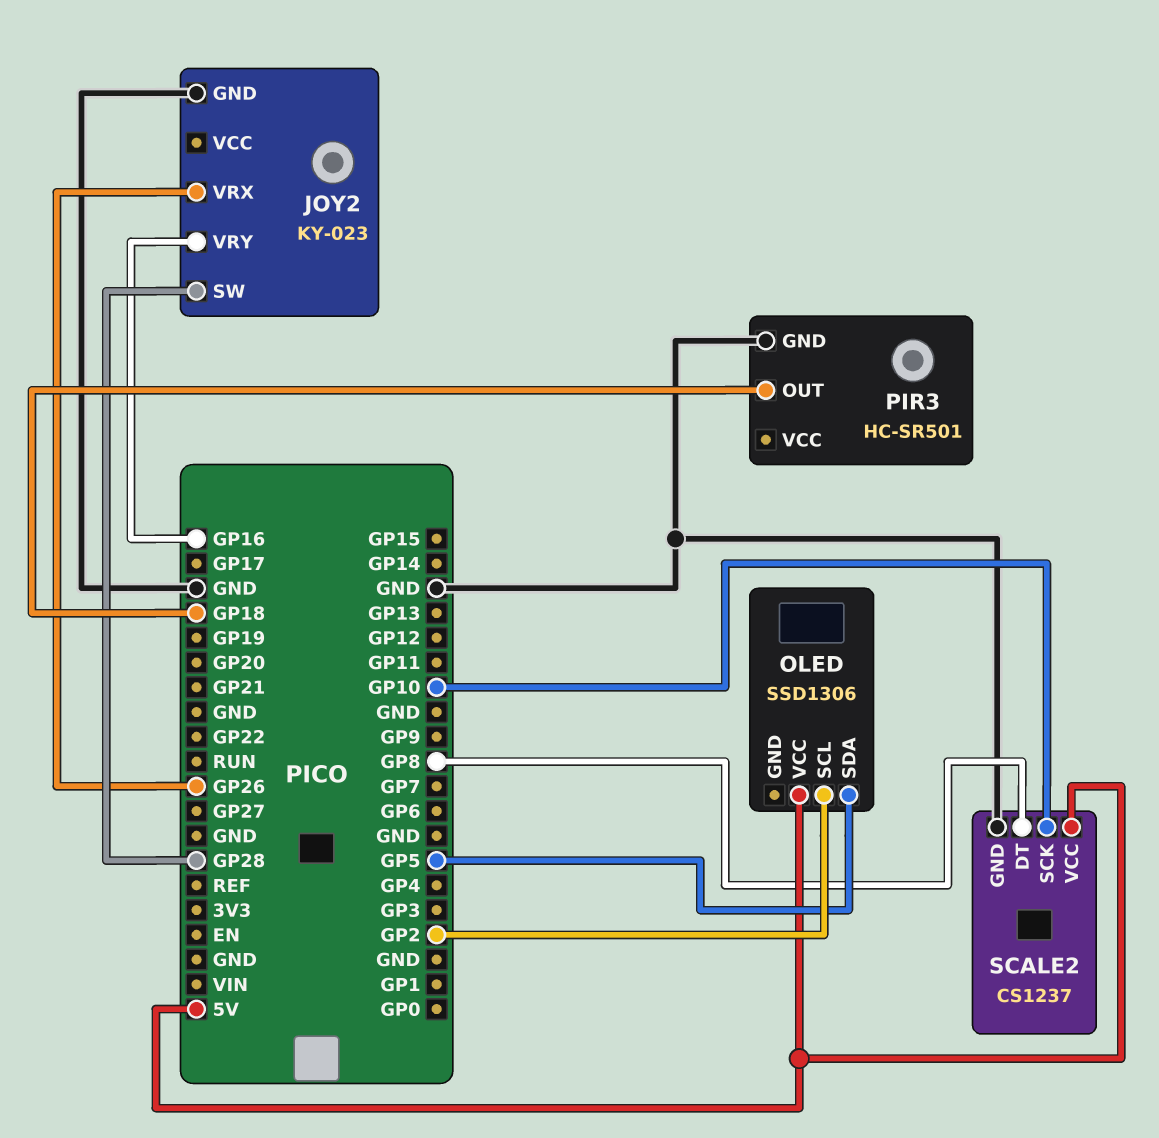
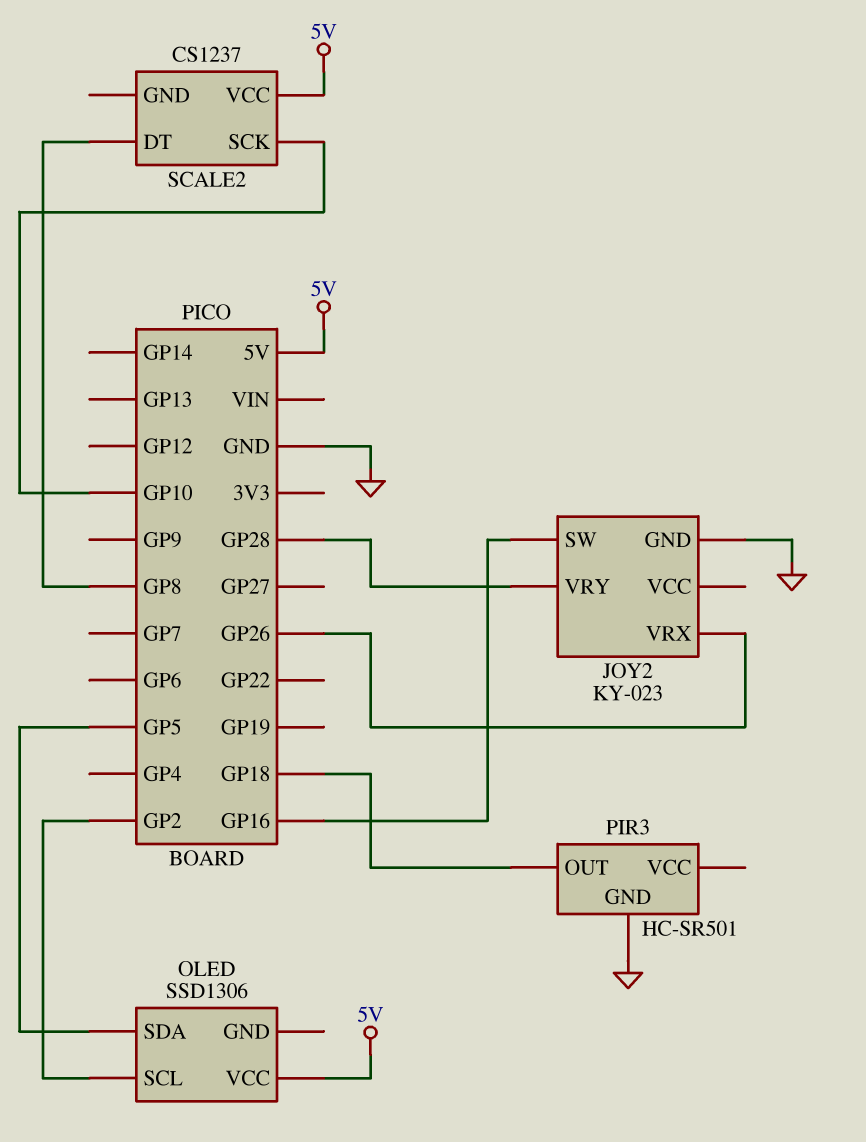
JOY2 pin SW: GP28 -> GP16
JOY2 pin VRY: GP16 -> GP28
SCALE2 pin GND: GND -> none

